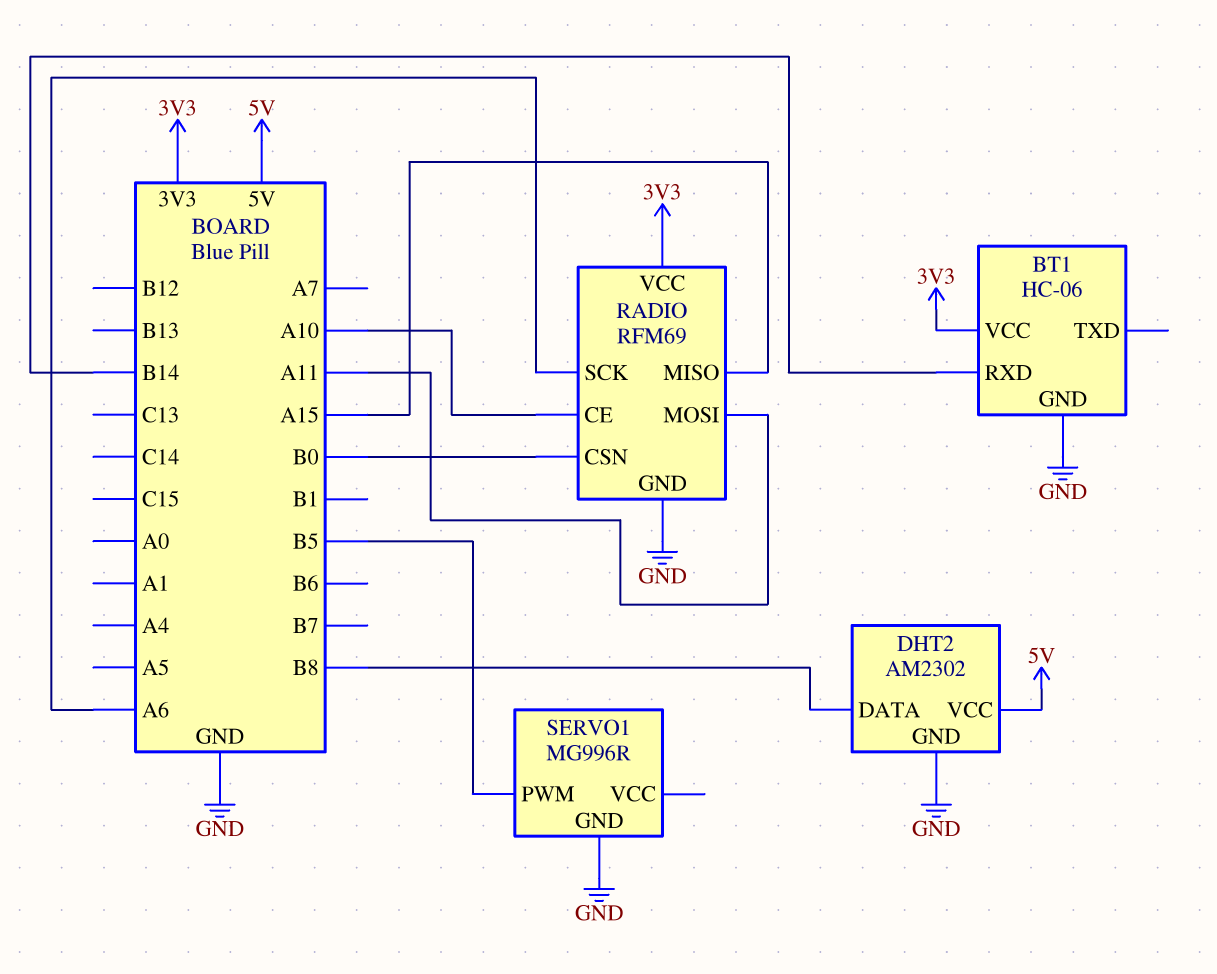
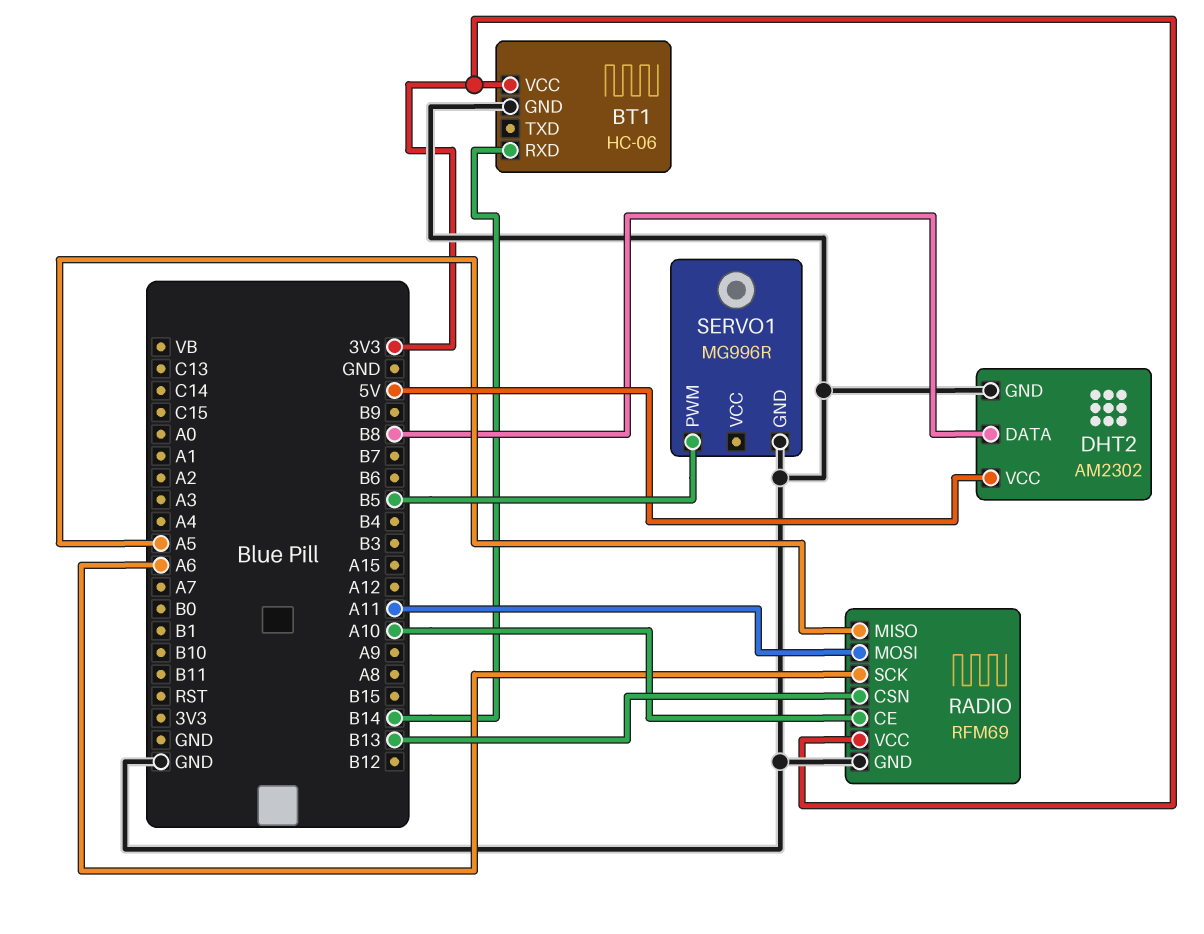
RADIO pin CSN: B0 -> B13
RADIO pin MISO: A15 -> A5

